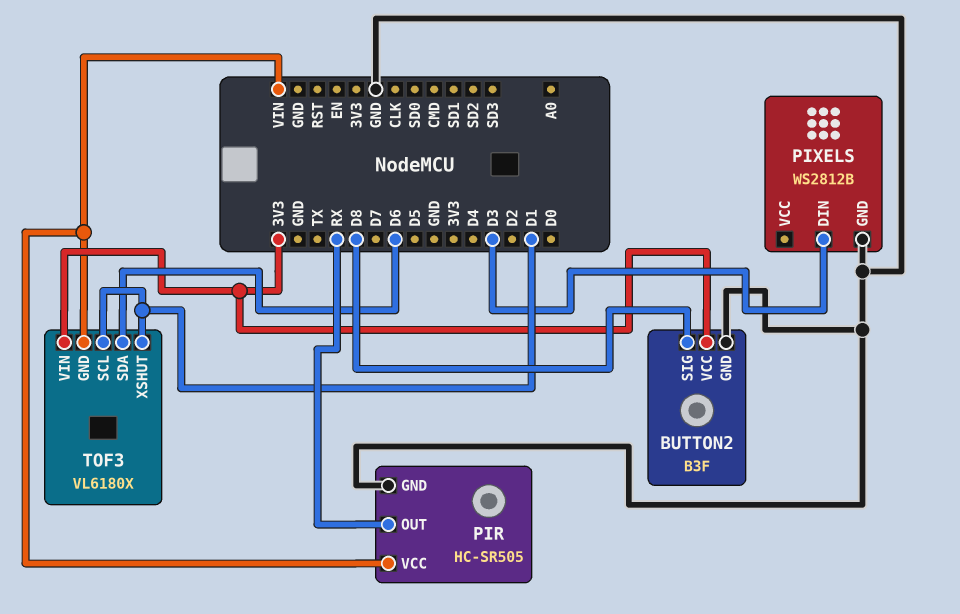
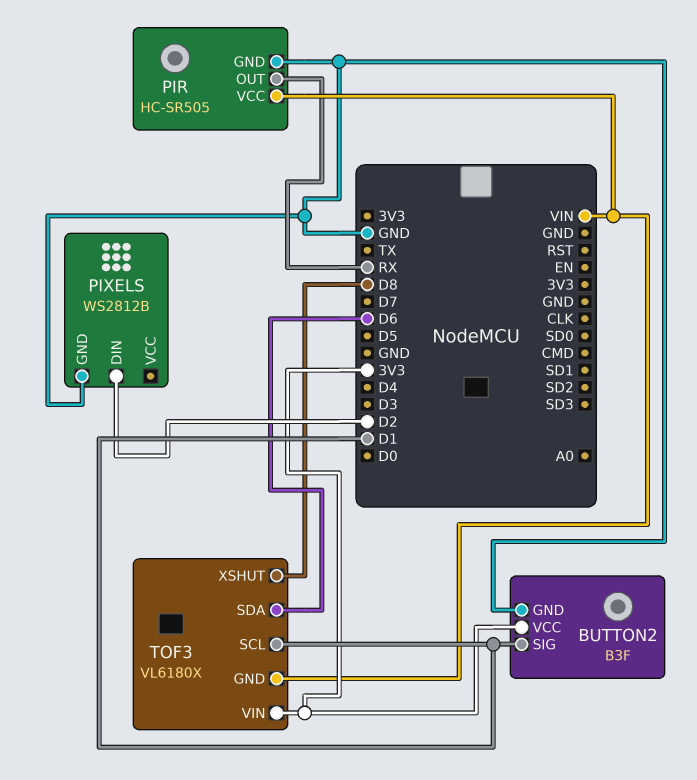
BUTTON2 pin SIG: D8 -> D1
PIXELS pin DIN: D3 -> D2
TOF3 pin XSHUT: D1 -> D8

